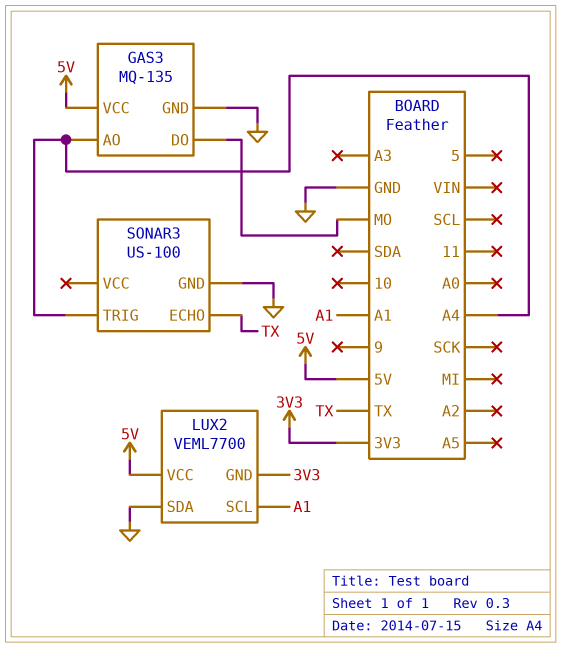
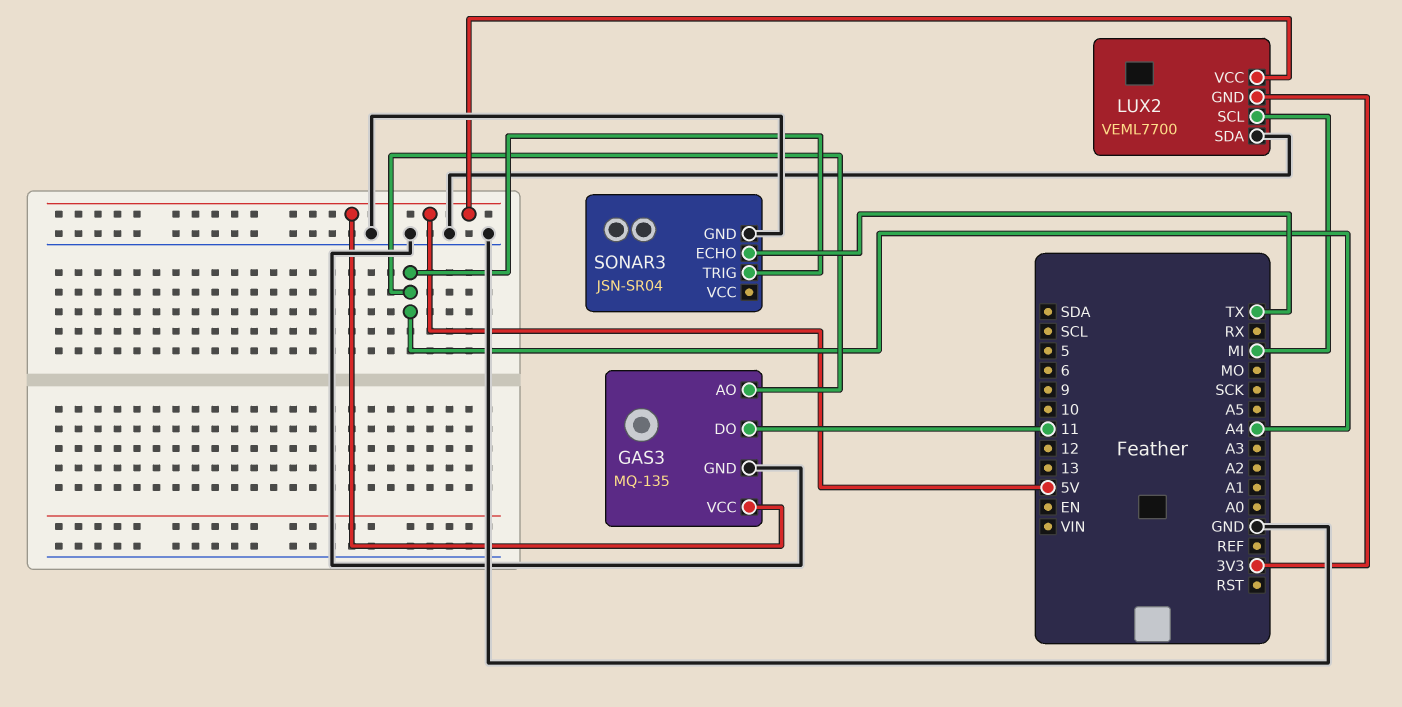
GAS3 pin DO: MO -> 11
LUX2 pin SCL: A1 -> MI
SONAR3: US-100 -> JSN-SR04

